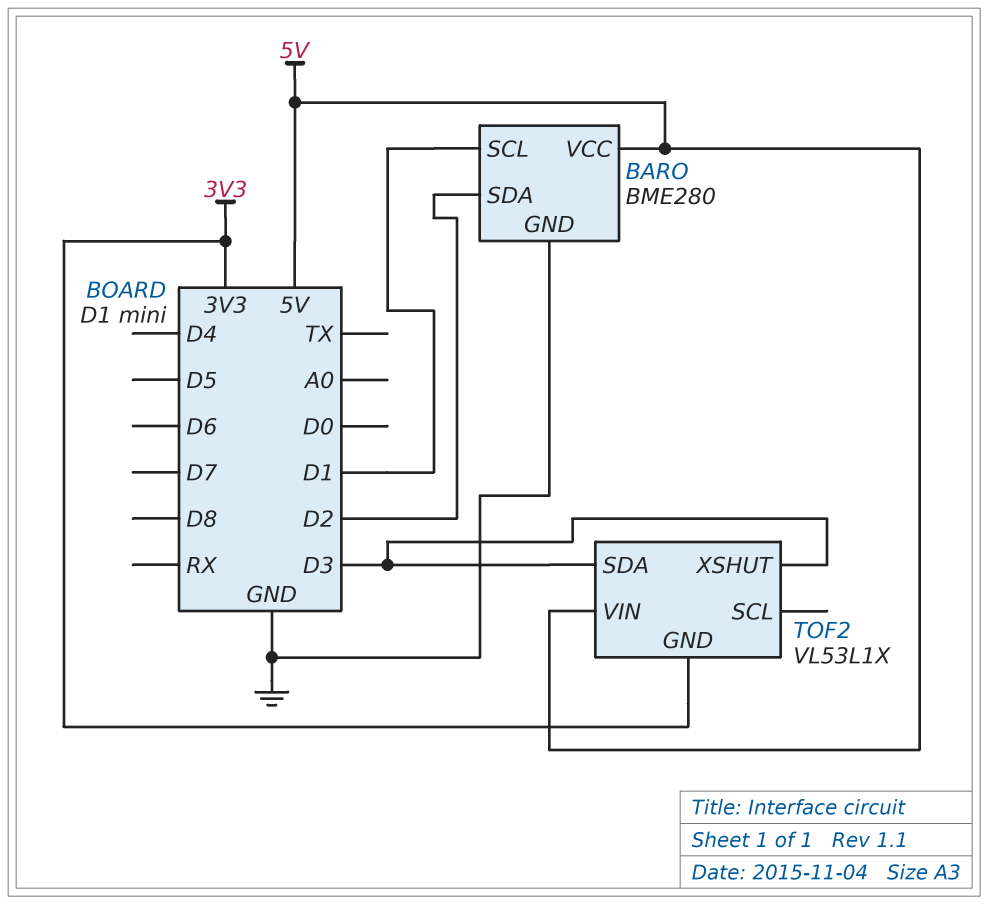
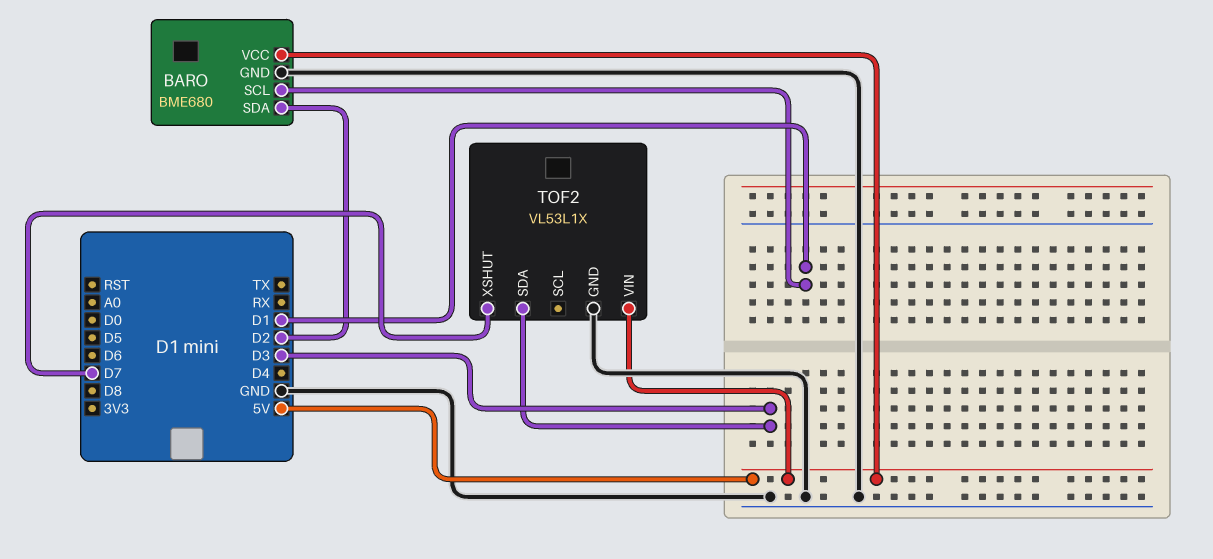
BARO: BME280 -> BME680
TOF2 pin GND: 3V3 -> GND
TOF2 pin XSHUT: D3 -> D7

